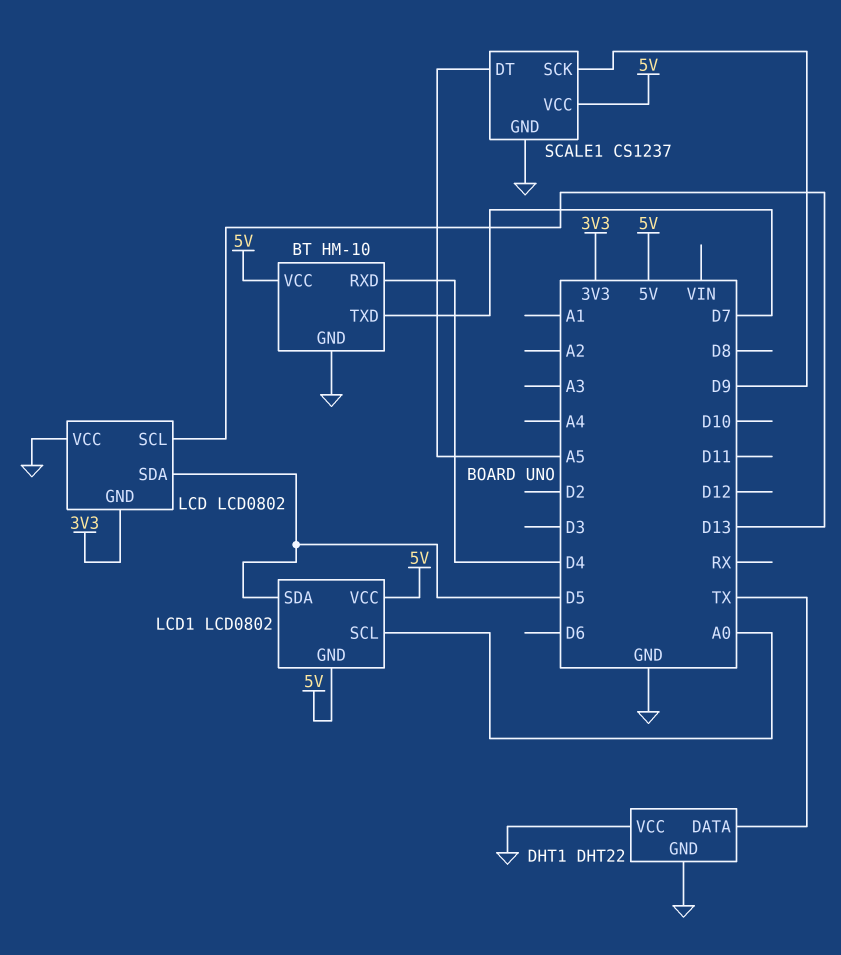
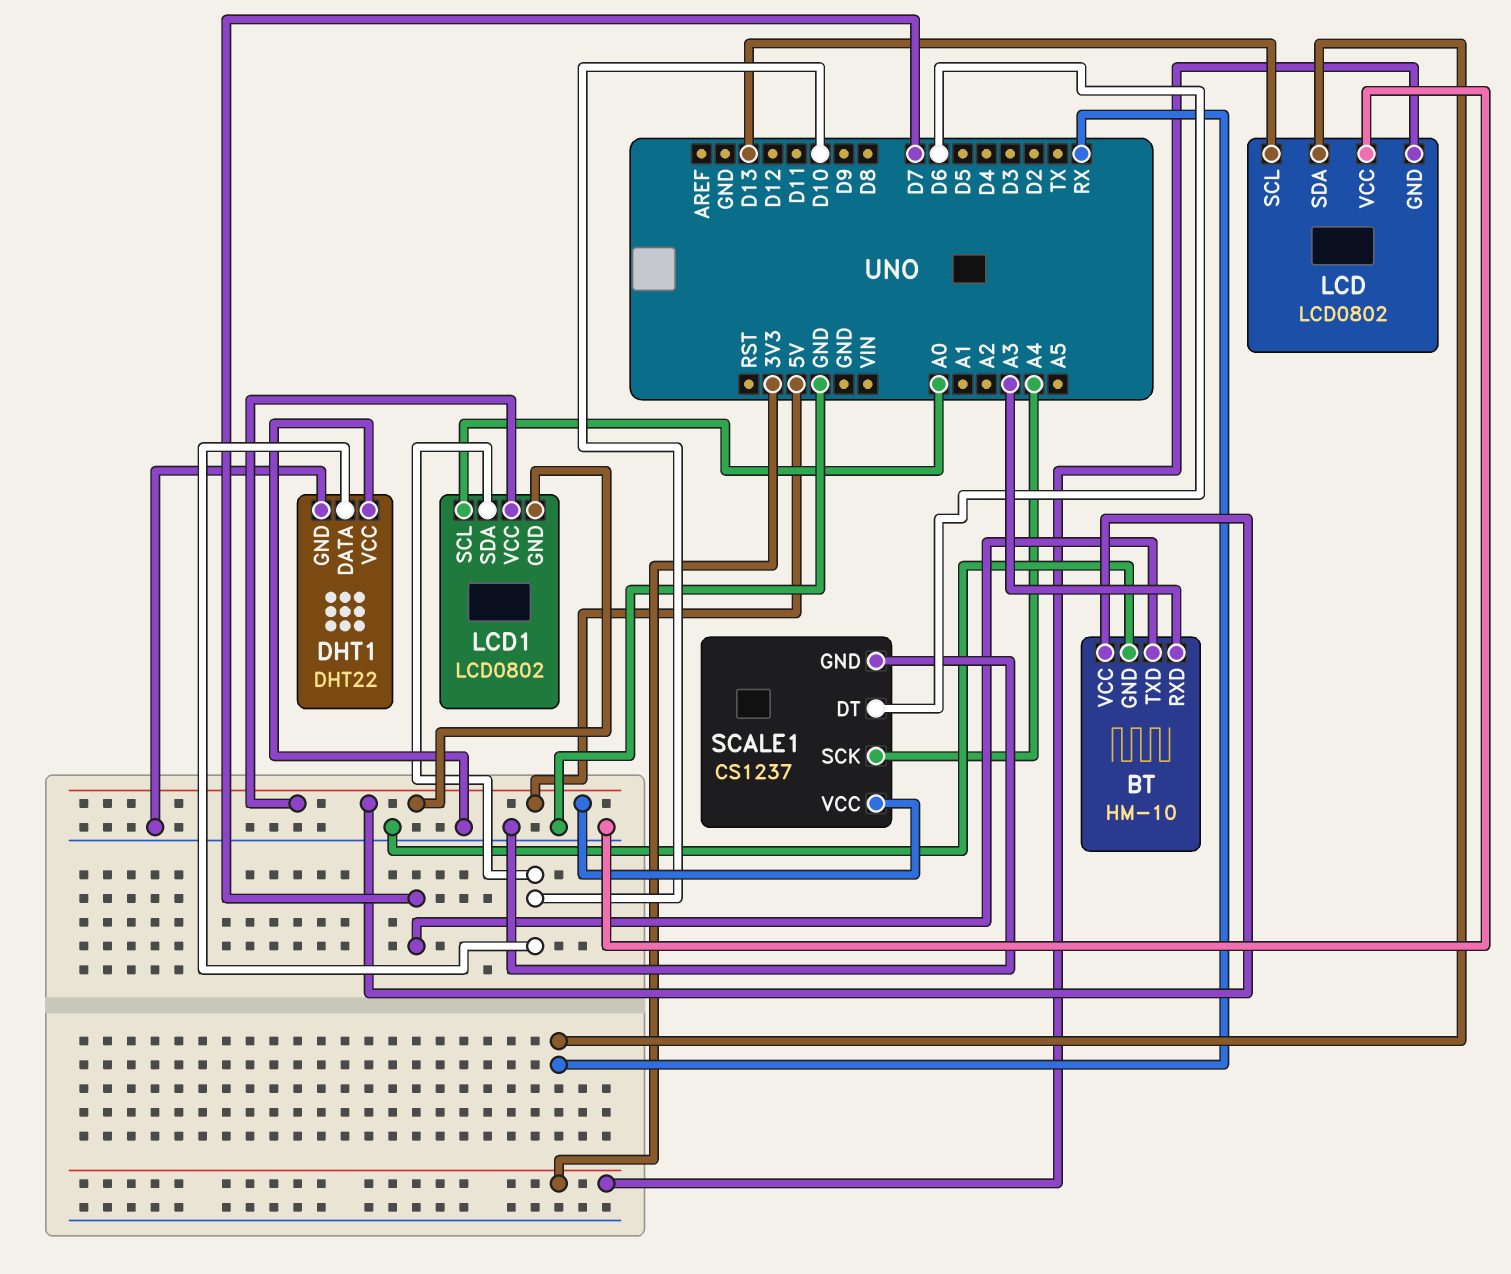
BT pin RXD: D4 -> A3
DHT1 pin DATA: TX -> D10
LCD pin SDA: D5 -> RX
LCD1 pin SDA: D5 -> D10
SCALE1 pin DT: A5 -> D6
SCALE1 pin SCK: D9 -> A4

